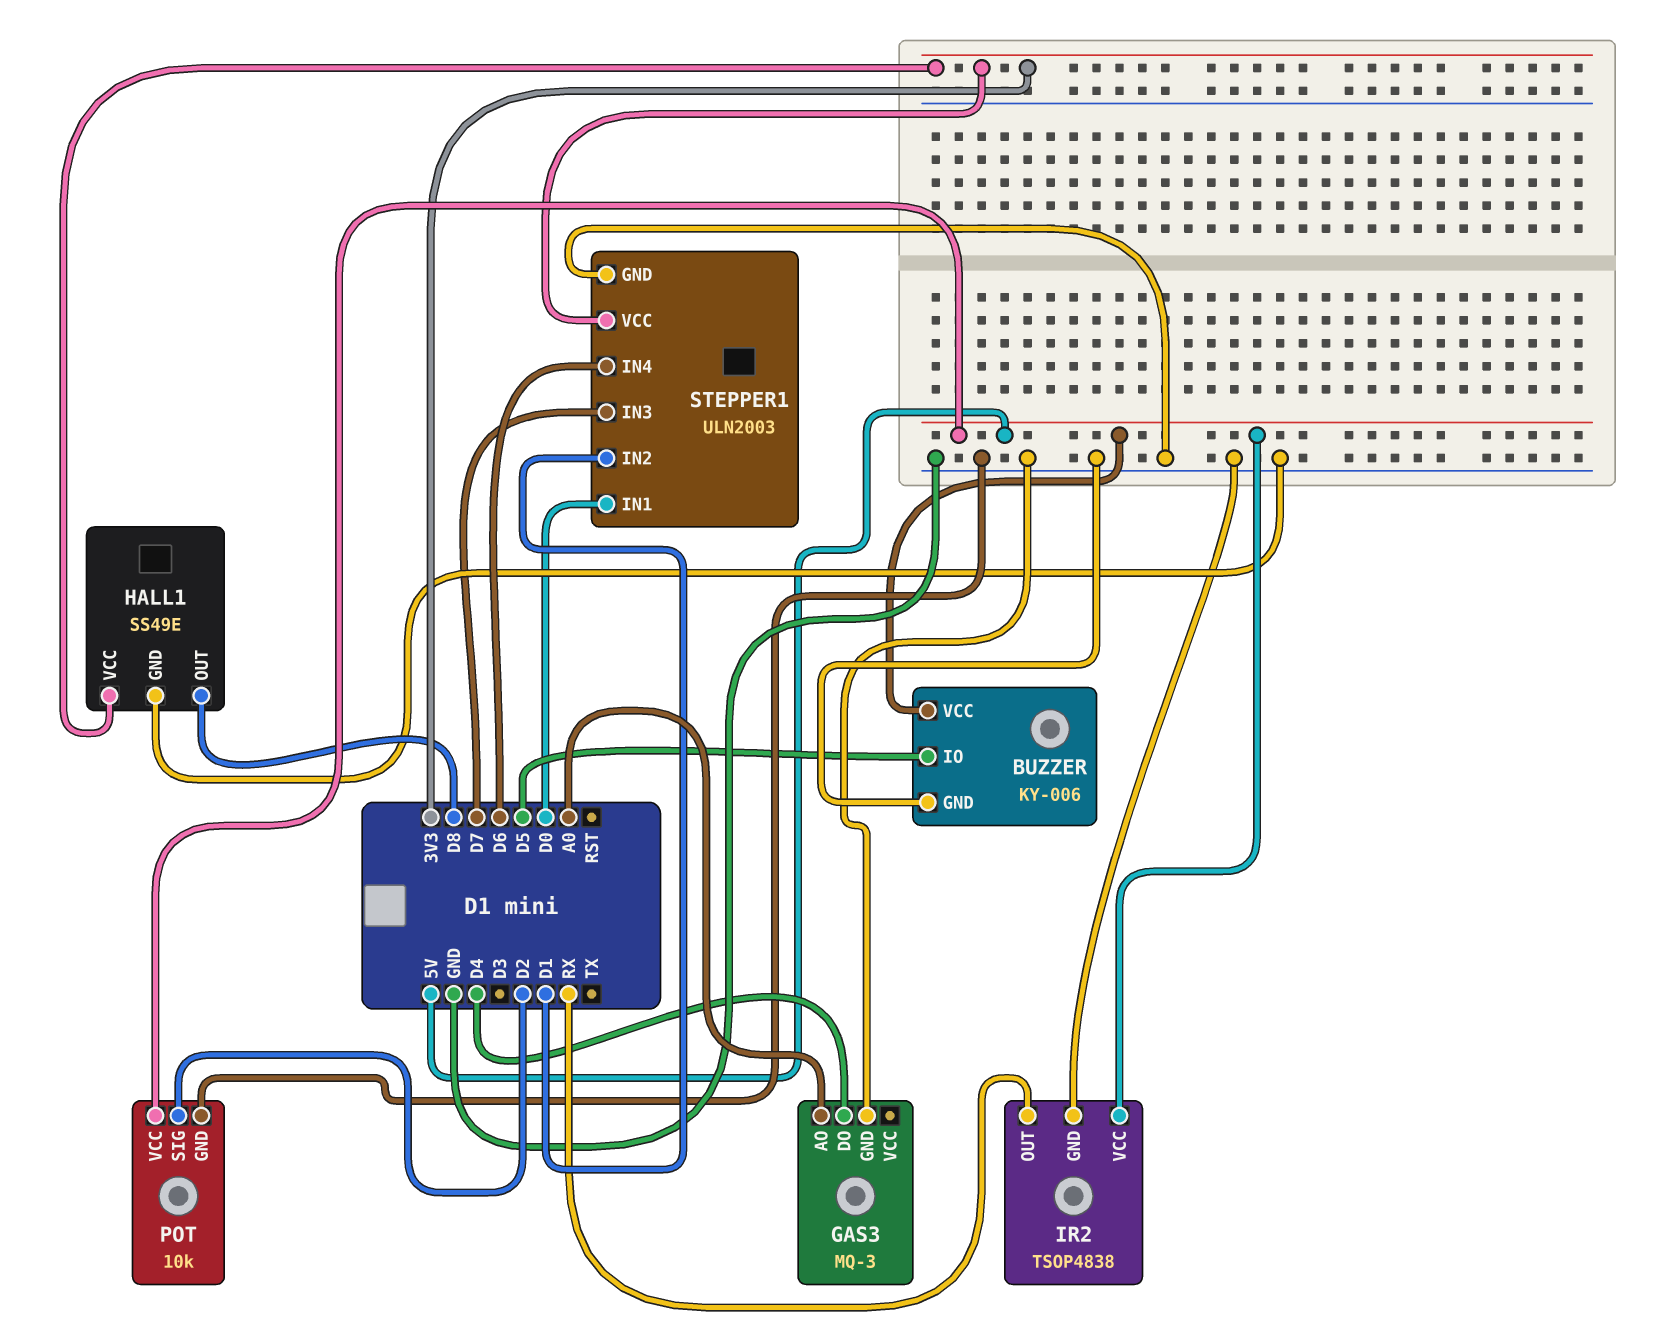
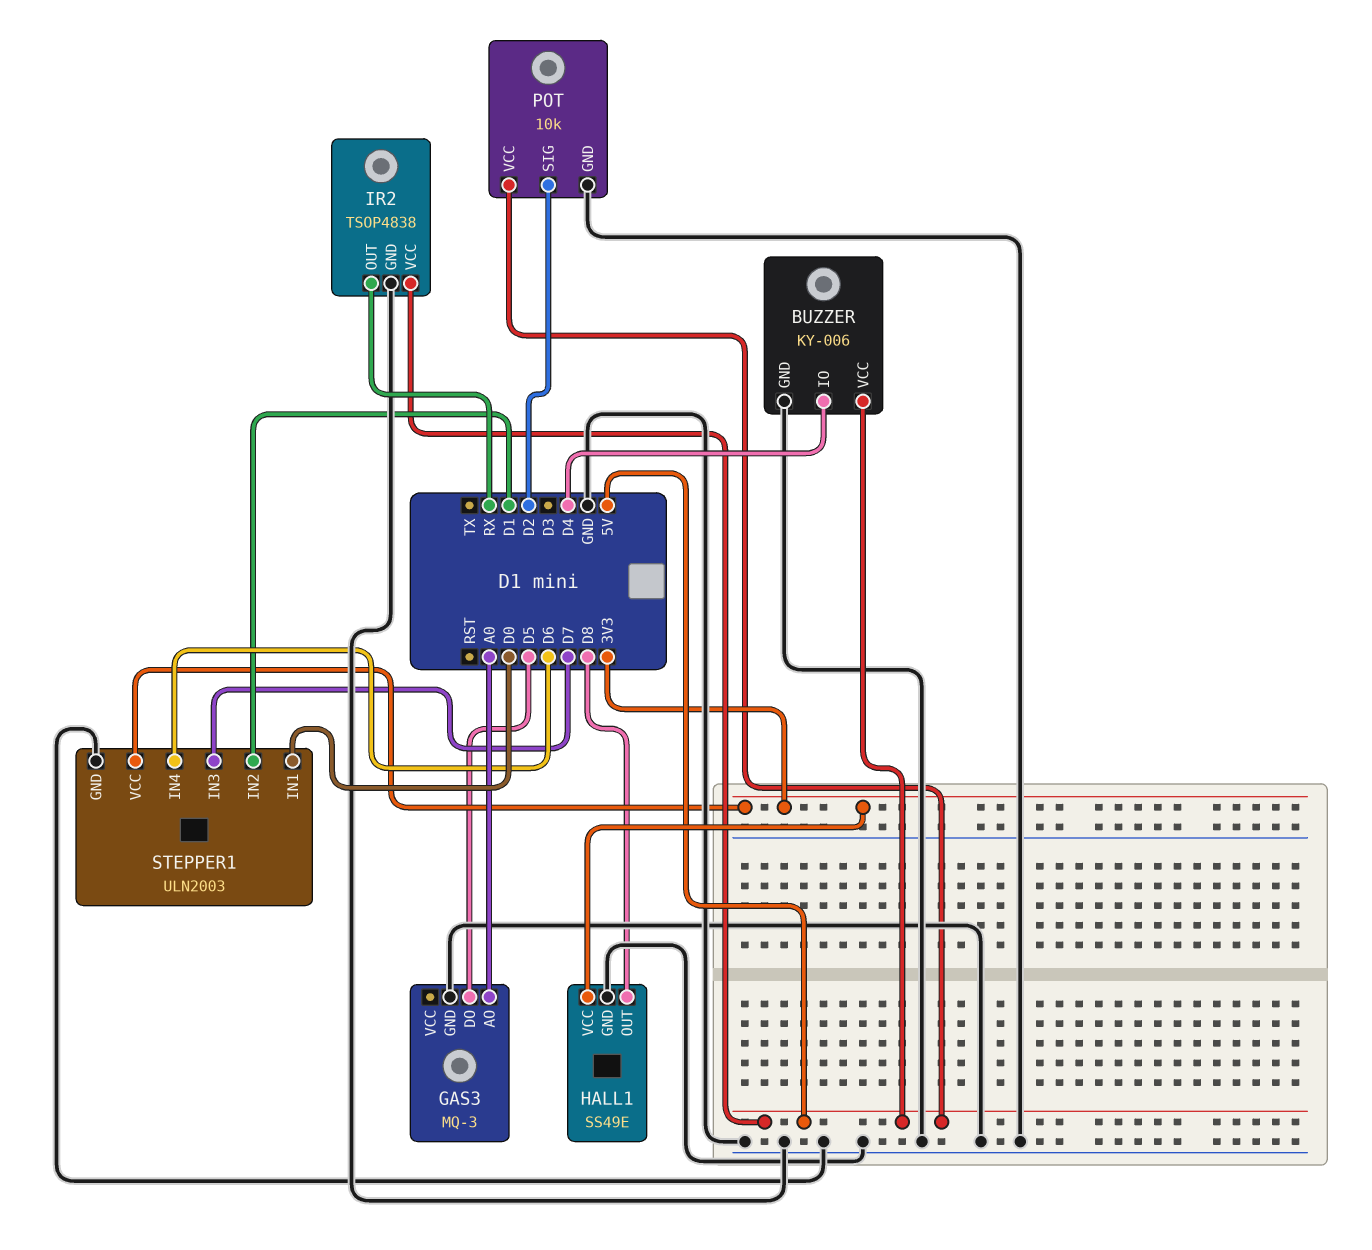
BUZZER pin IO: D5 -> D4
GAS3 pin DO: D4 -> D5

